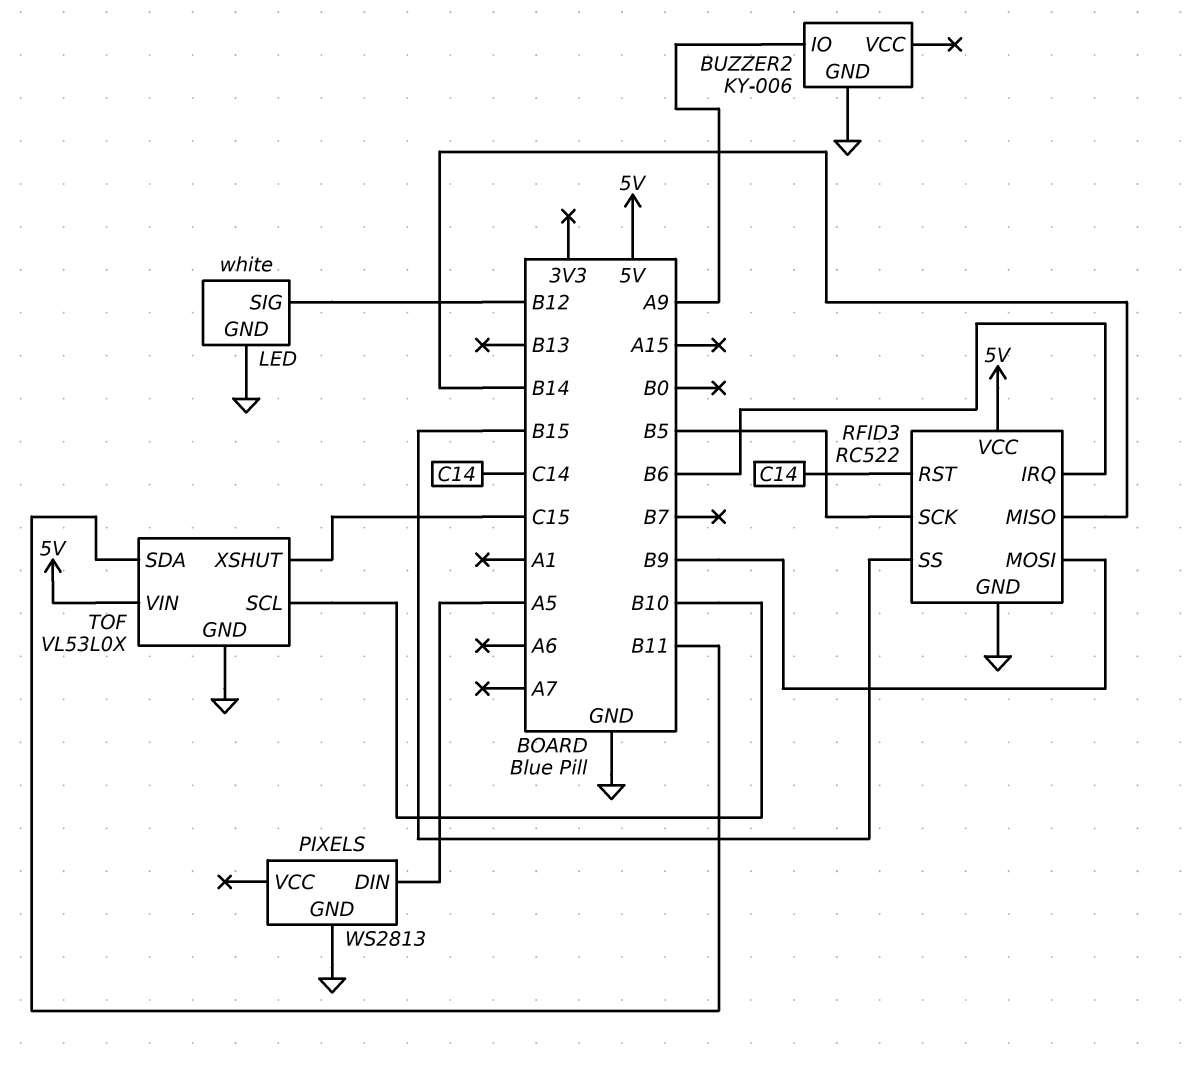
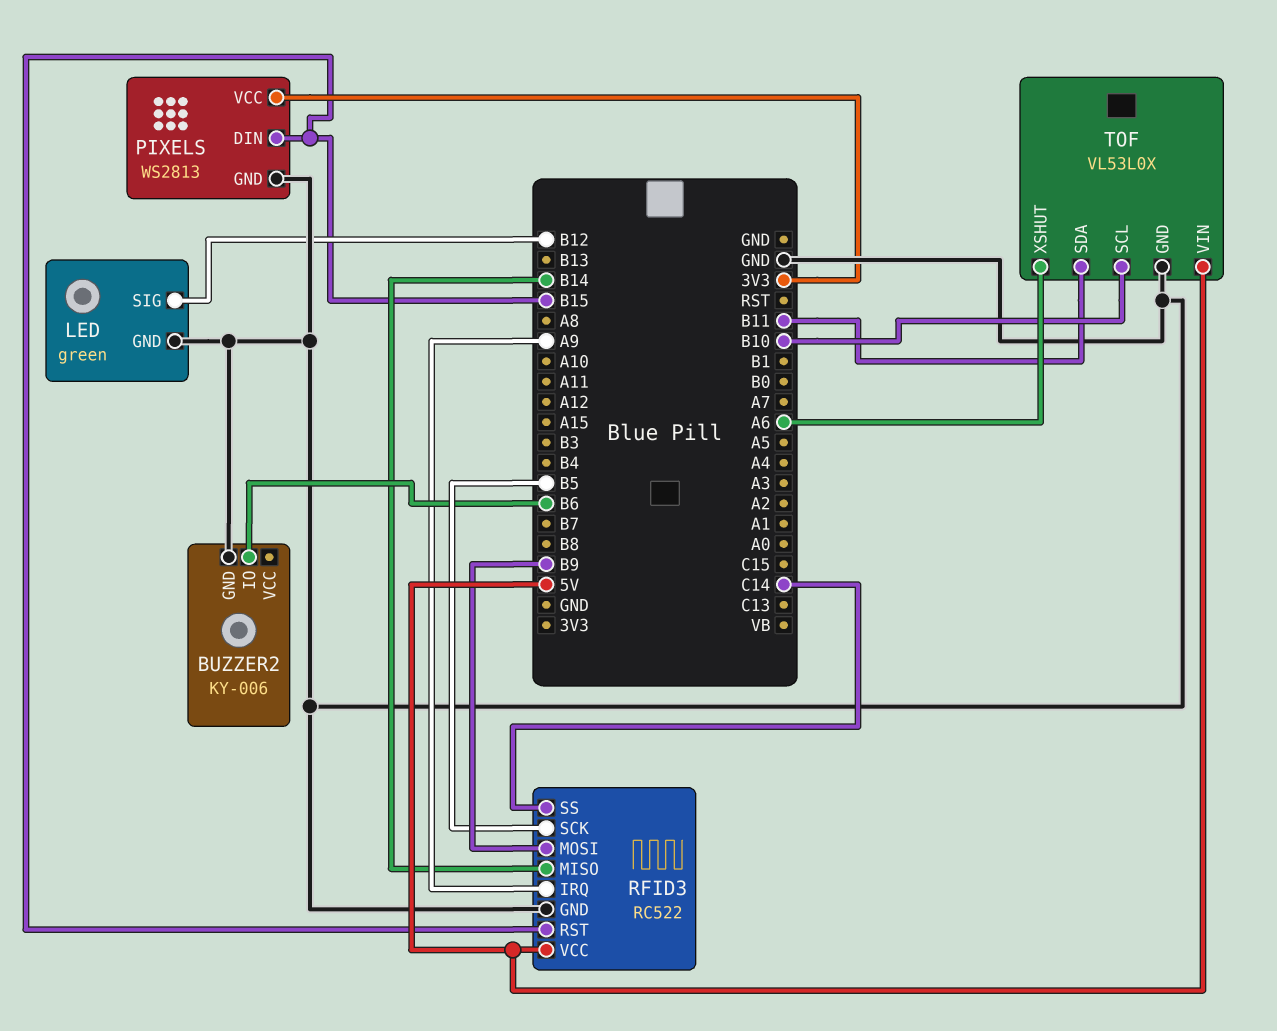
BUZZER2 pin IO: A9 -> B6
LED: white -> green
PIXELS pin DIN: A5 -> B15
PIXELS pin VCC: none -> 3V3
RFID3 pin IRQ: B6 -> A9
RFID3 pin RST: C14 -> B15
RFID3 pin SS: B15 -> C14
TOF pin XSHUT: C15 -> A6

